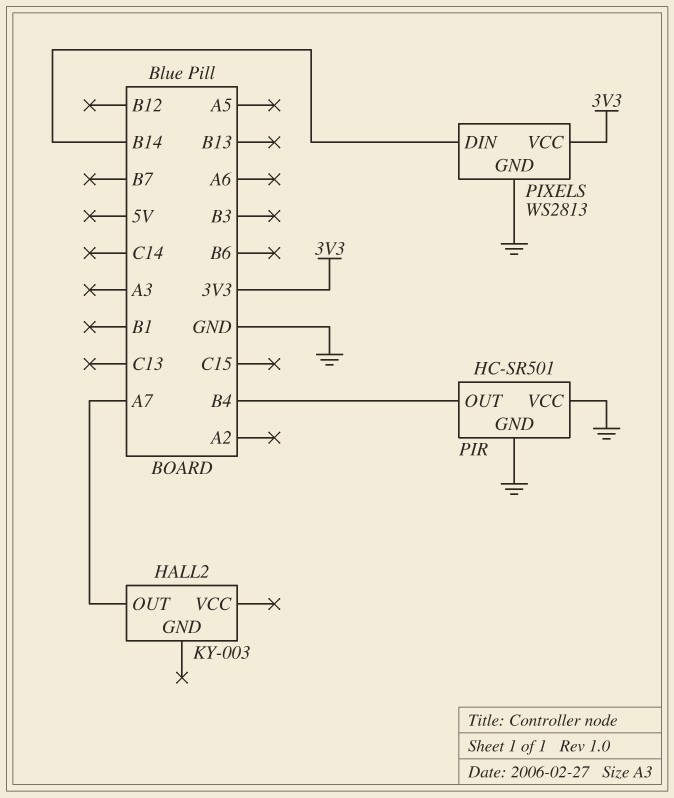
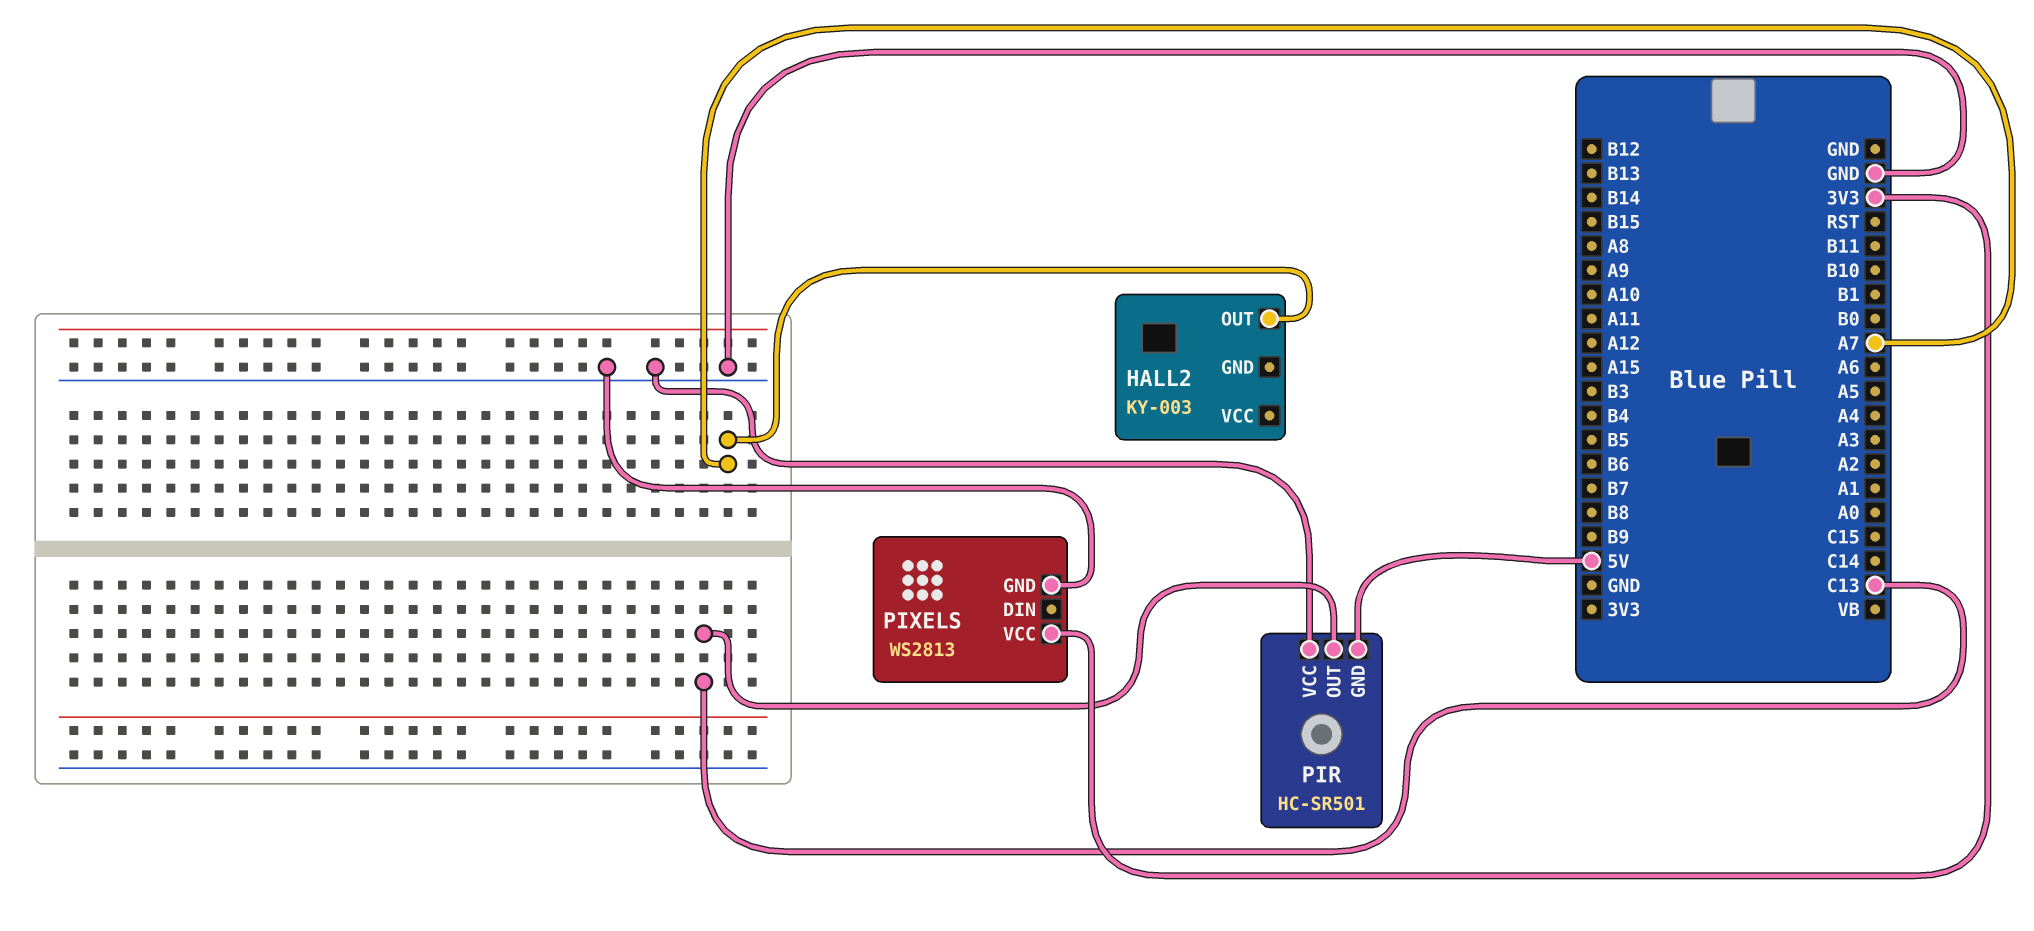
PIR pin GND: GND -> 5V
PIR pin OUT: B4 -> C13
PIXELS pin DIN: B14 -> none

